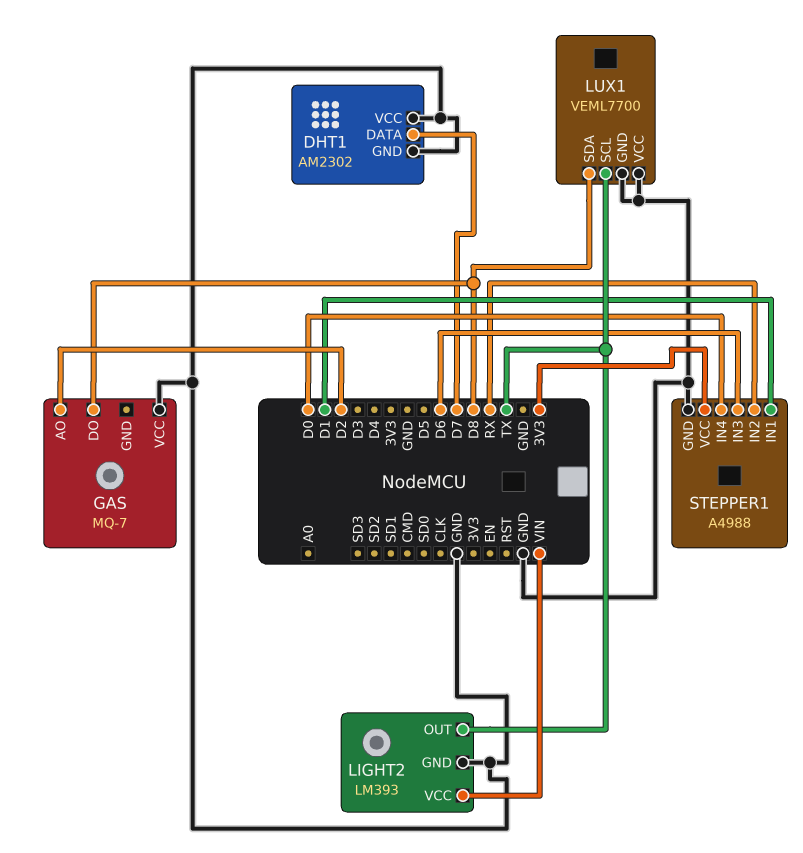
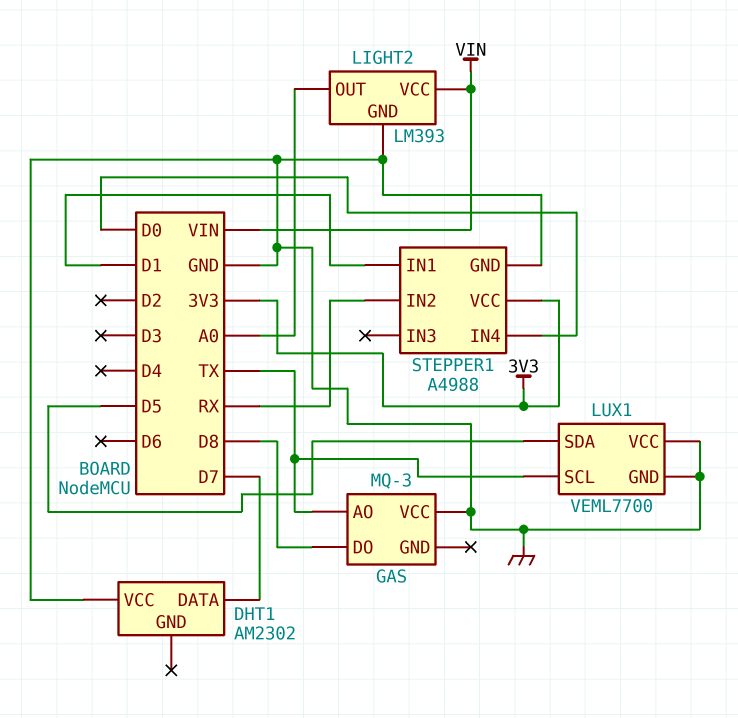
DHT1 pin GND: GND -> none
GAS: MQ-7 -> MQ-3
GAS pin AO: D2 -> TX
LIGHT2 pin OUT: TX -> A0
LUX1 pin SDA: D8 -> D5
STEPPER1 pin IN3: D6 -> none

